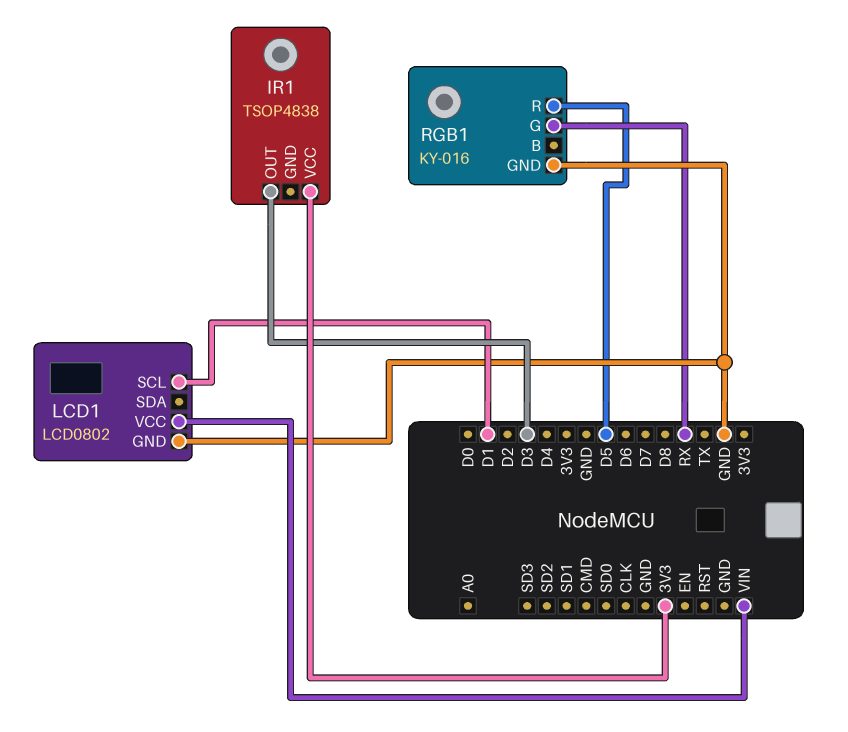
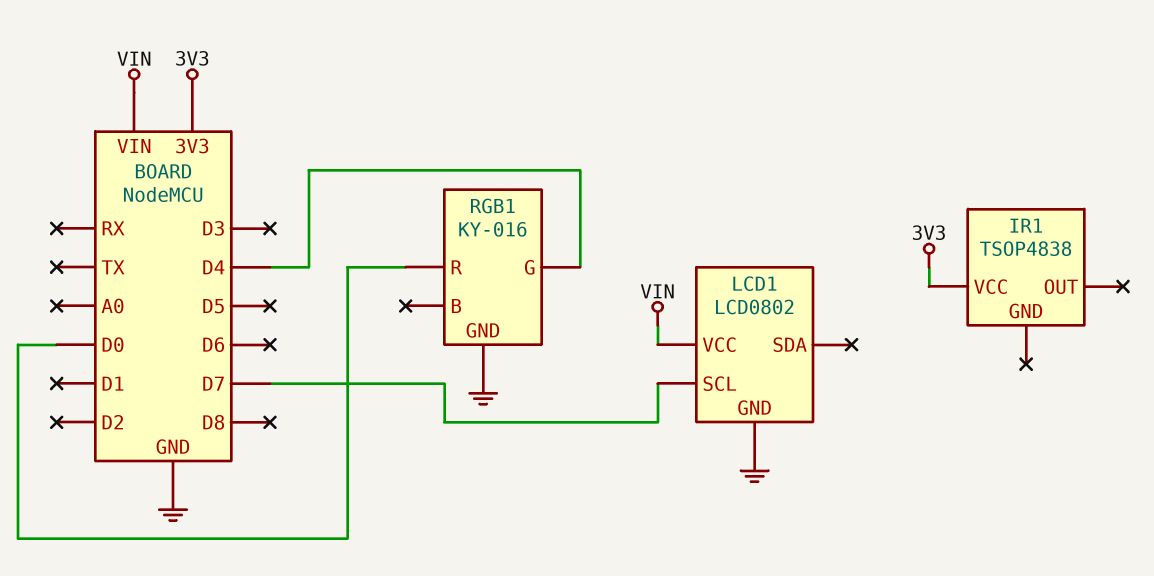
IR1 pin OUT: D3 -> none
LCD1 pin SCL: D1 -> D7
RGB1 pin G: RX -> D4
RGB1 pin R: D5 -> D0

